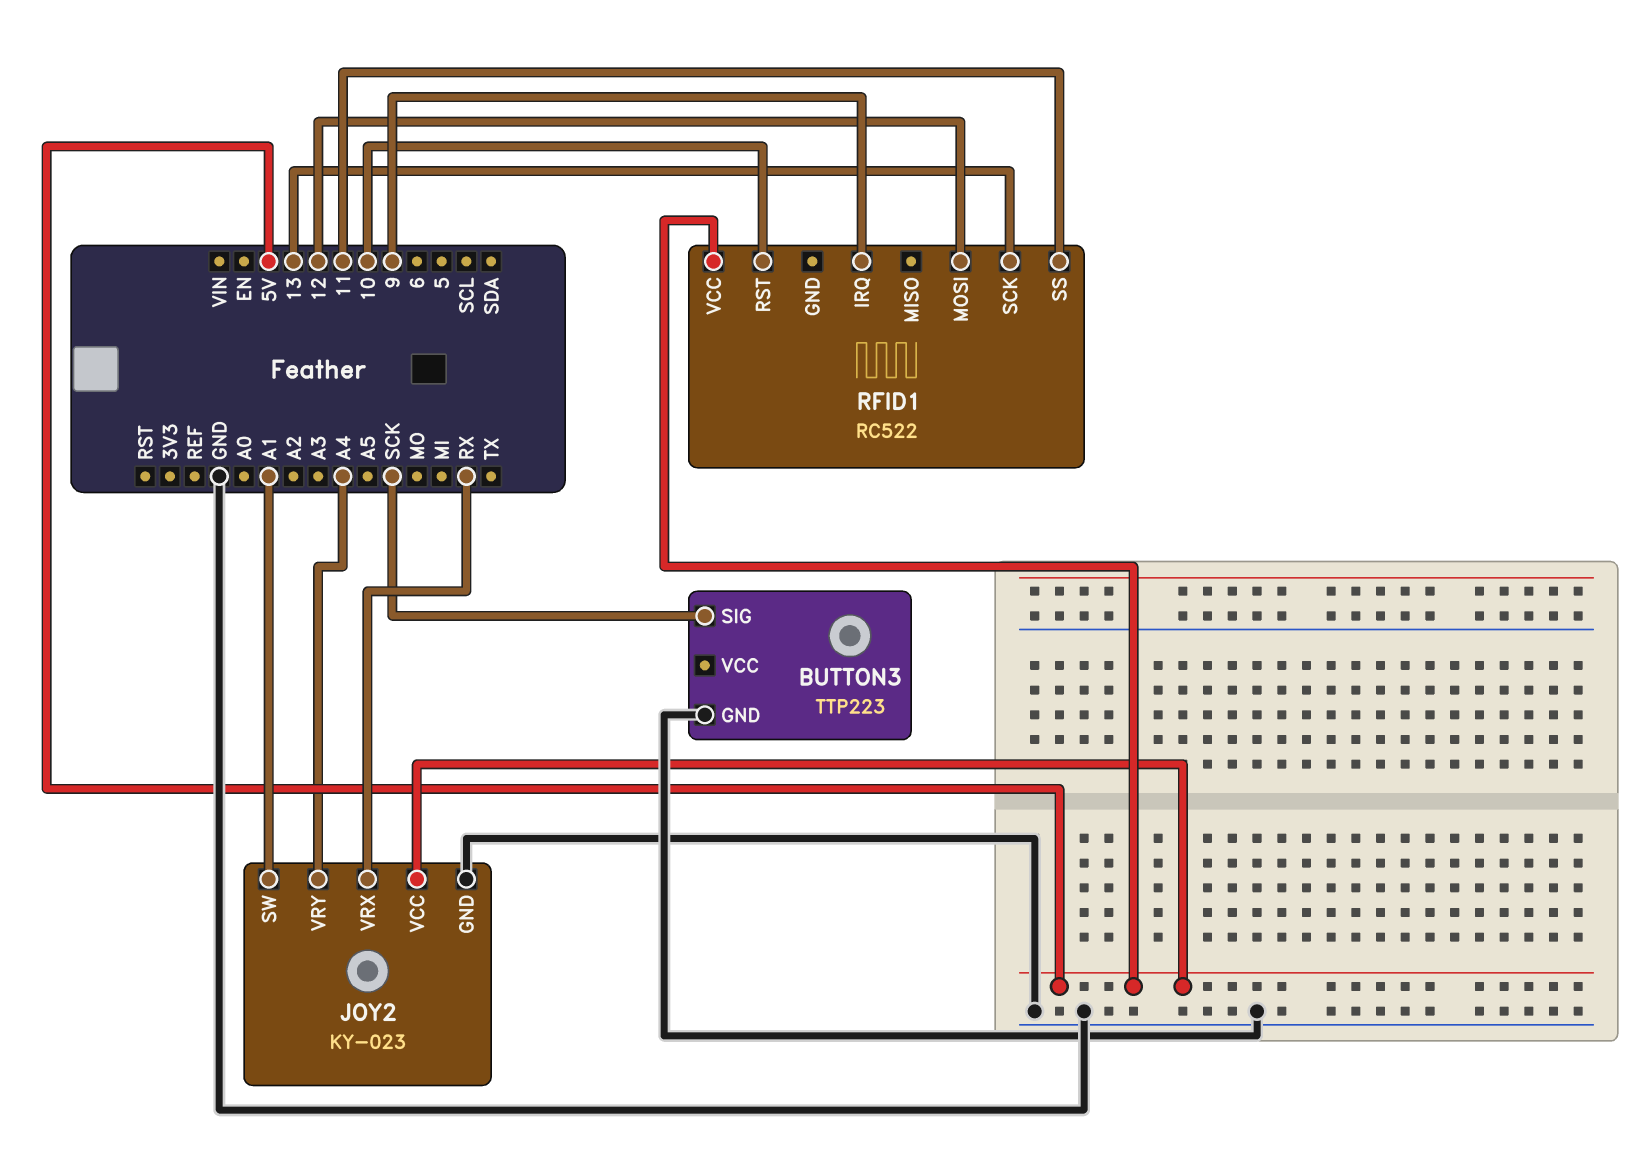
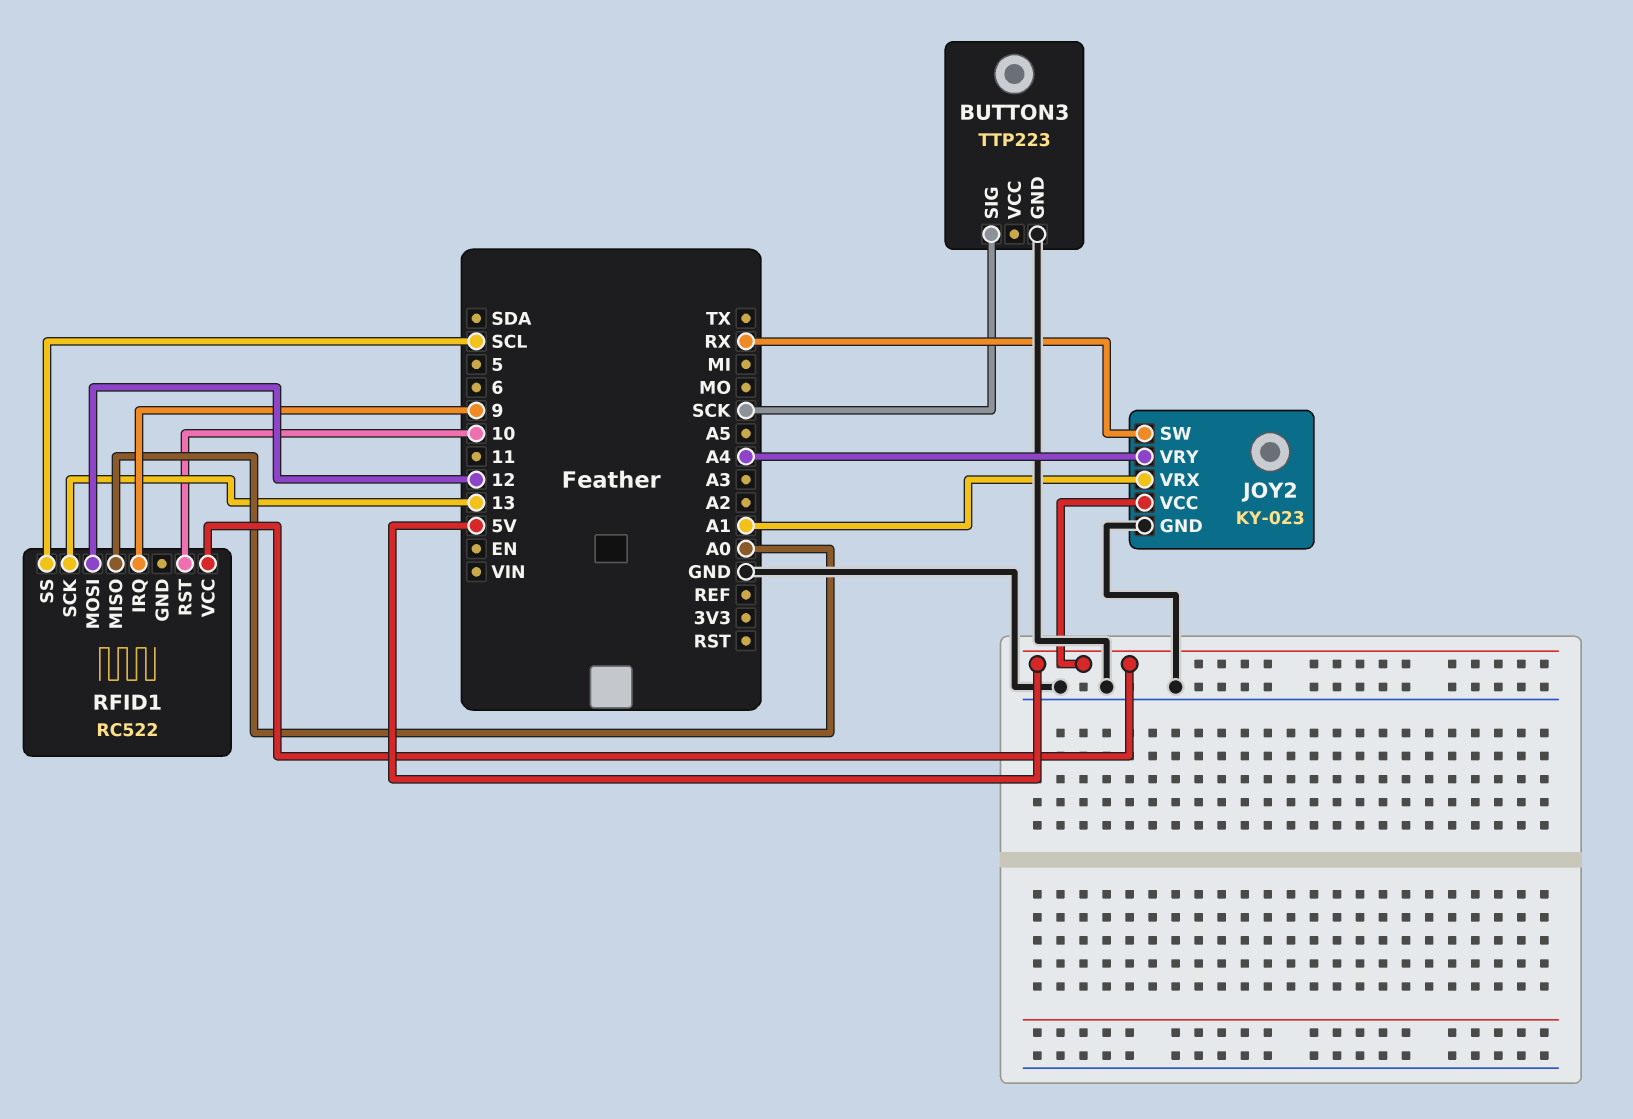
JOY2 pin SW: A1 -> RX
JOY2 pin VRX: RX -> A1
RFID1 pin MISO: none -> A0
RFID1 pin SS: 11 -> SCL

